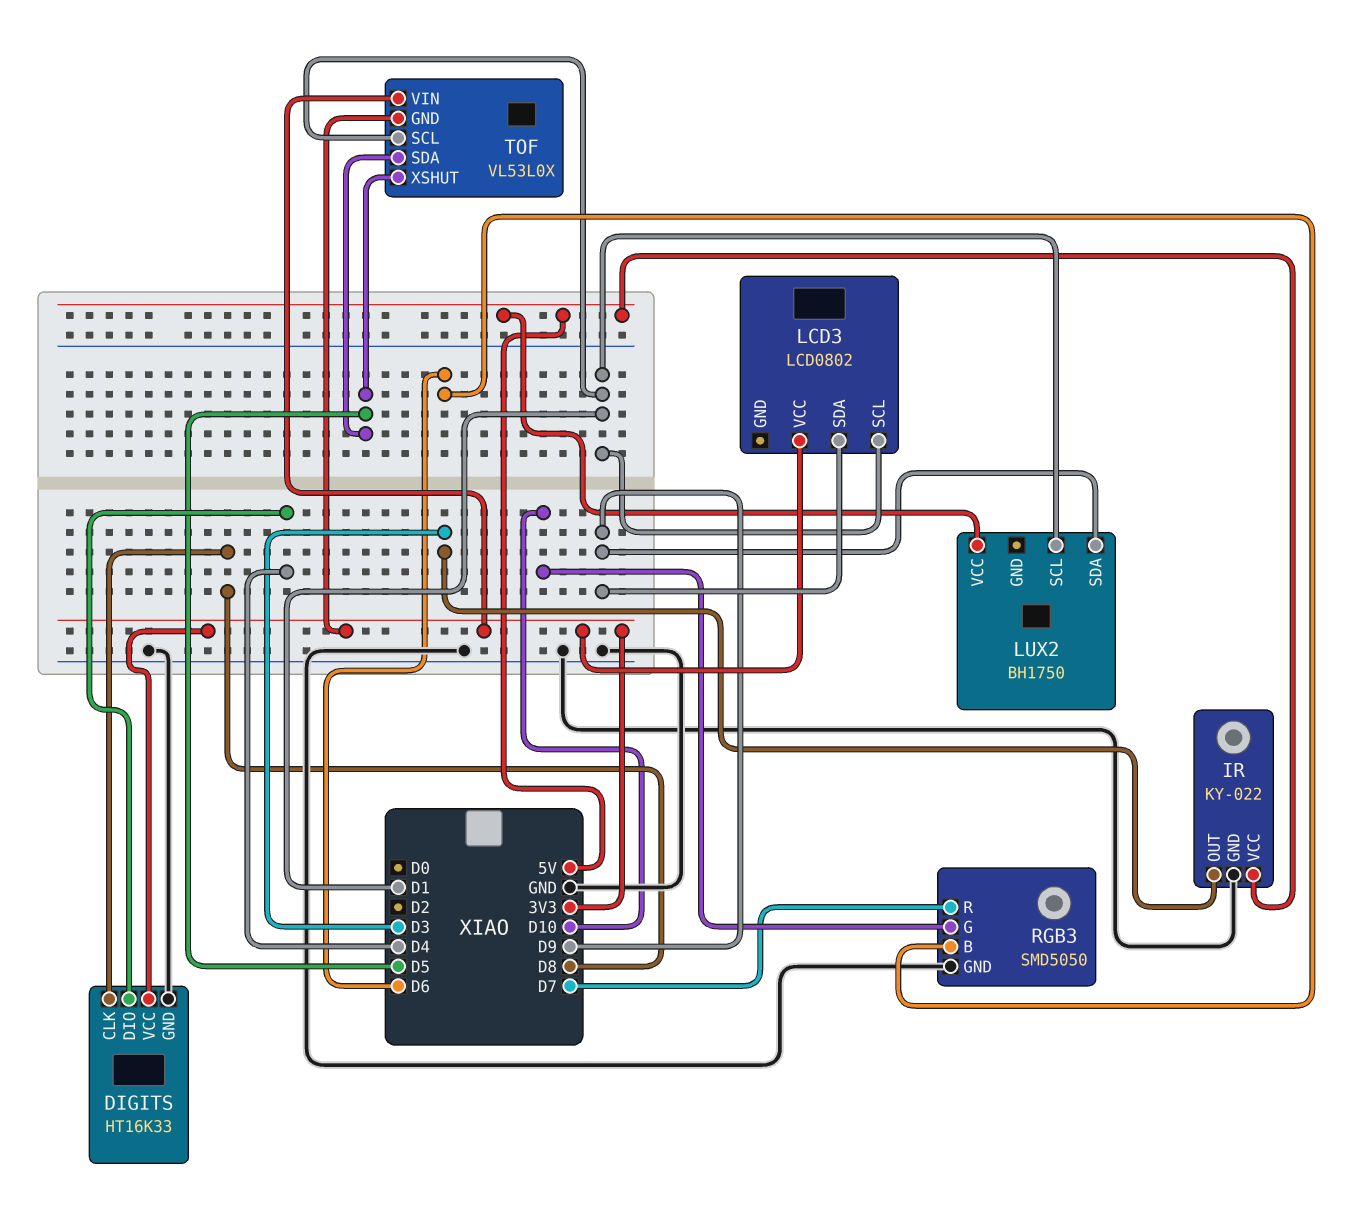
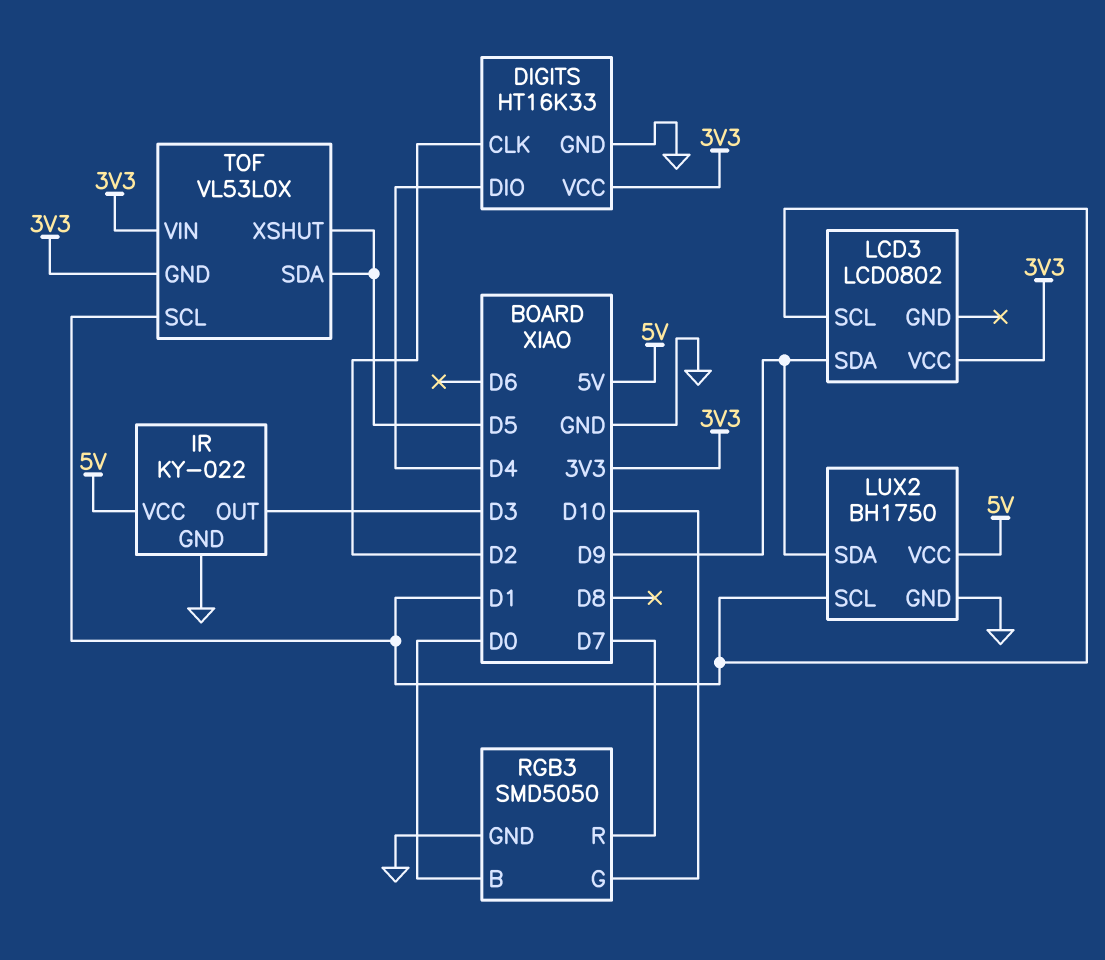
DIGITS pin CLK: D8 -> D2
LUX2 pin GND: none -> GND
RGB3 pin B: D6 -> D0

